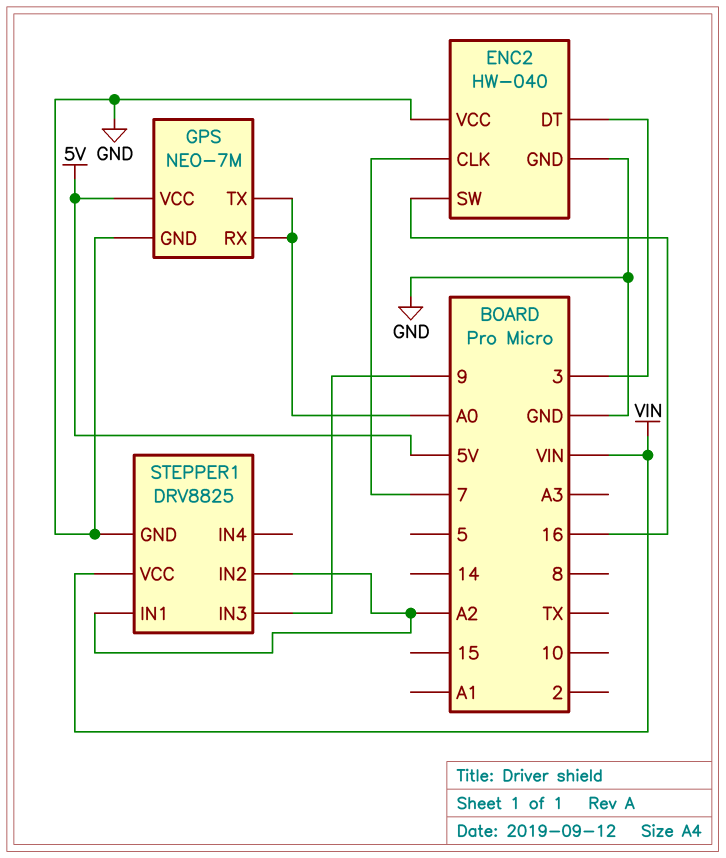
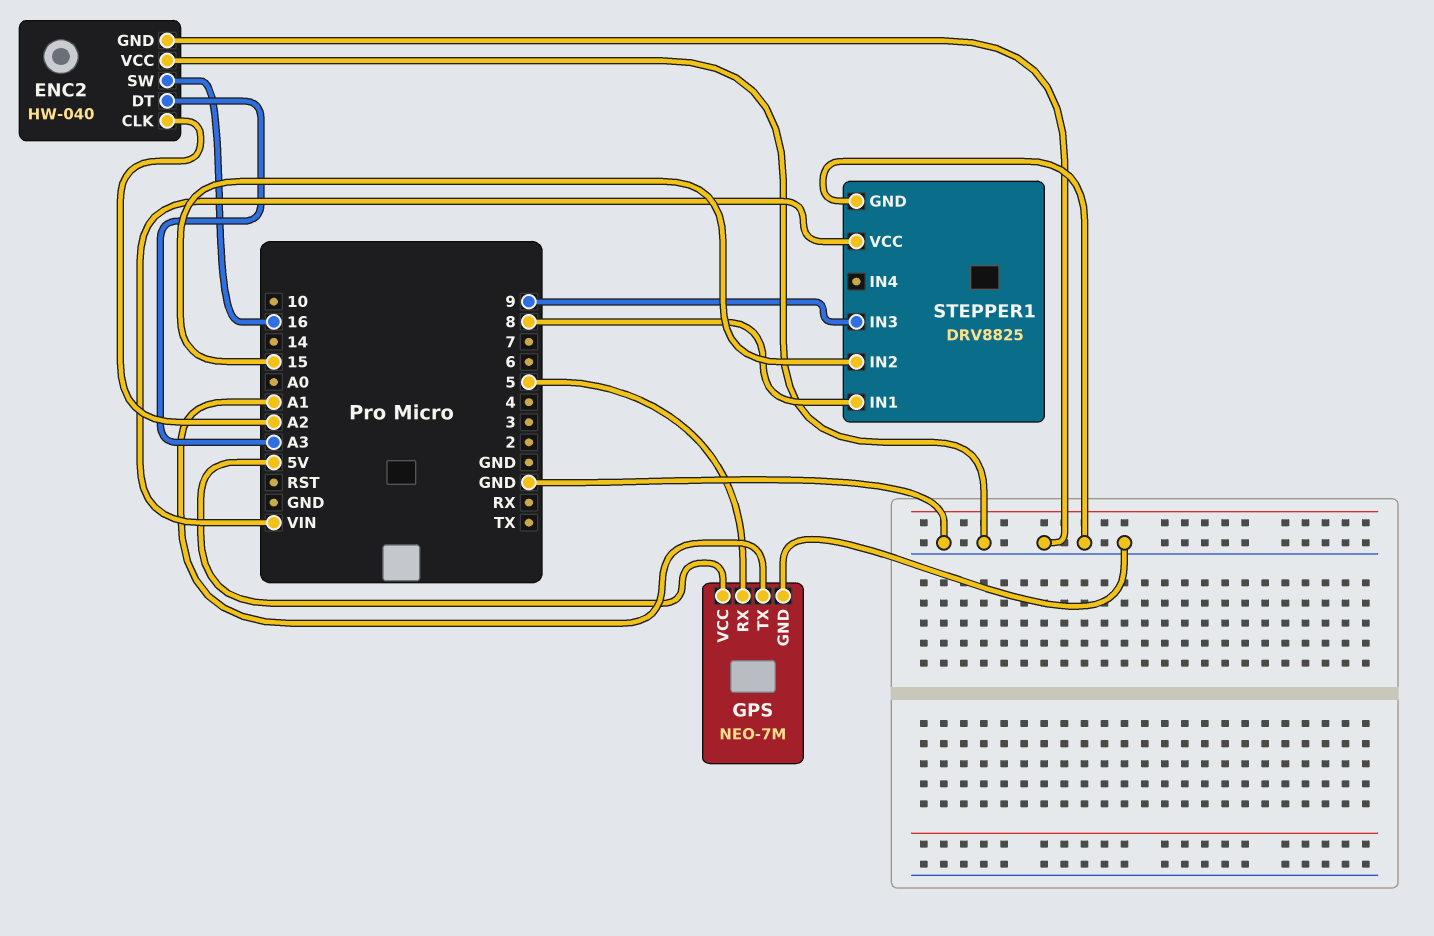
ENC2 pin CLK: 7 -> A2
ENC2 pin DT: 3 -> A3
GPS pin RX: A0 -> 5
GPS pin TX: A0 -> A1
STEPPER1 pin IN1: A2 -> 8
STEPPER1 pin IN2: A2 -> 15

